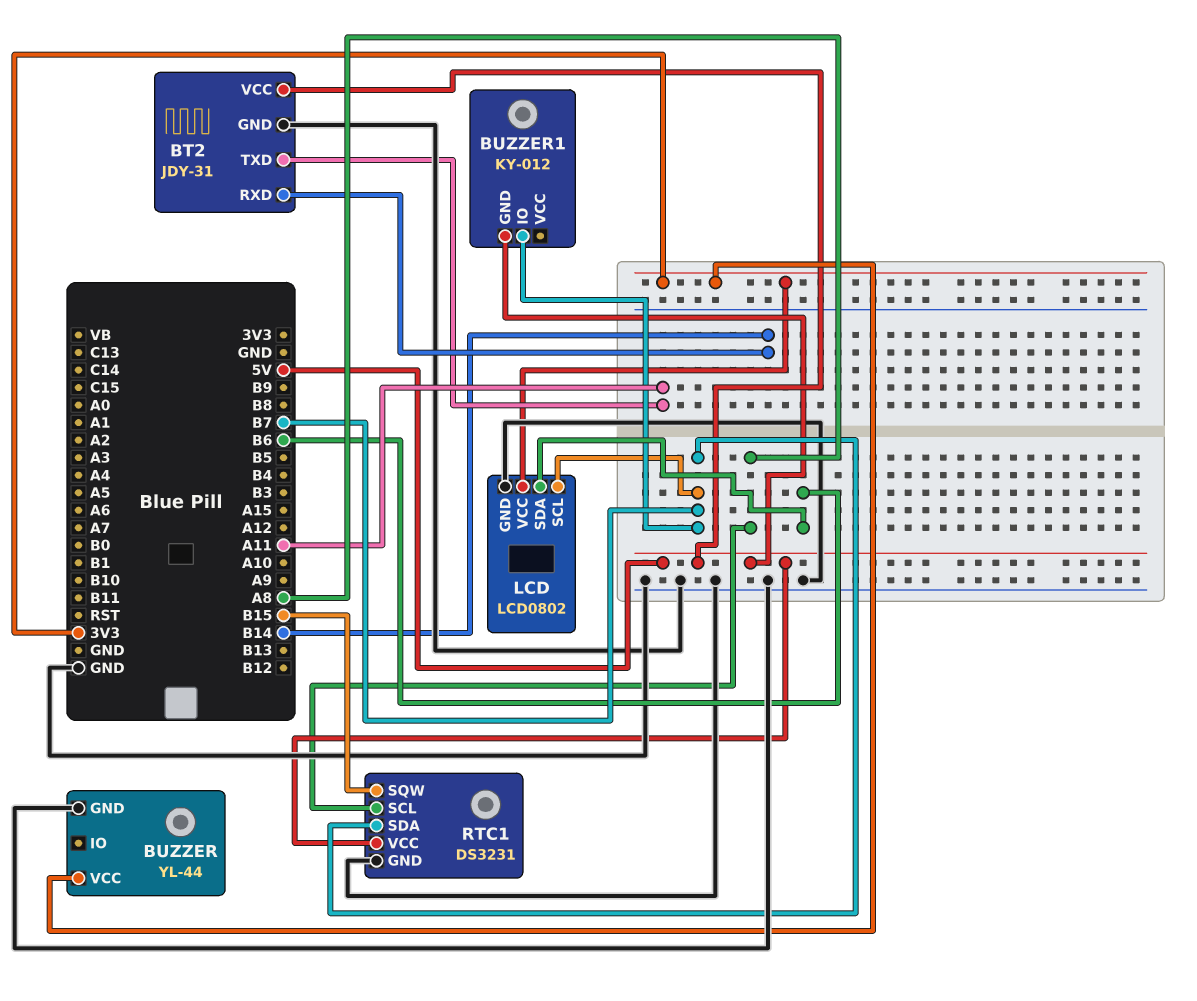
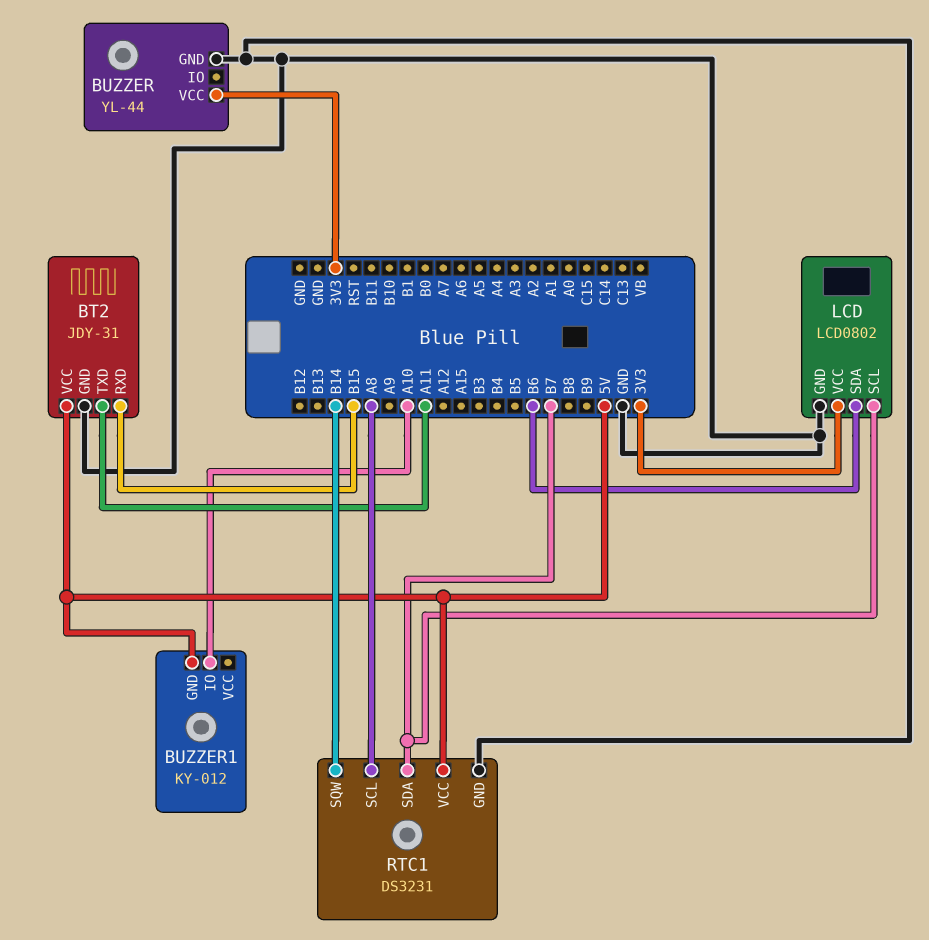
BT2 pin RXD: B14 -> B15
BUZZER1 pin IO: B7 -> A10
RTC1 pin SQW: B15 -> B14

